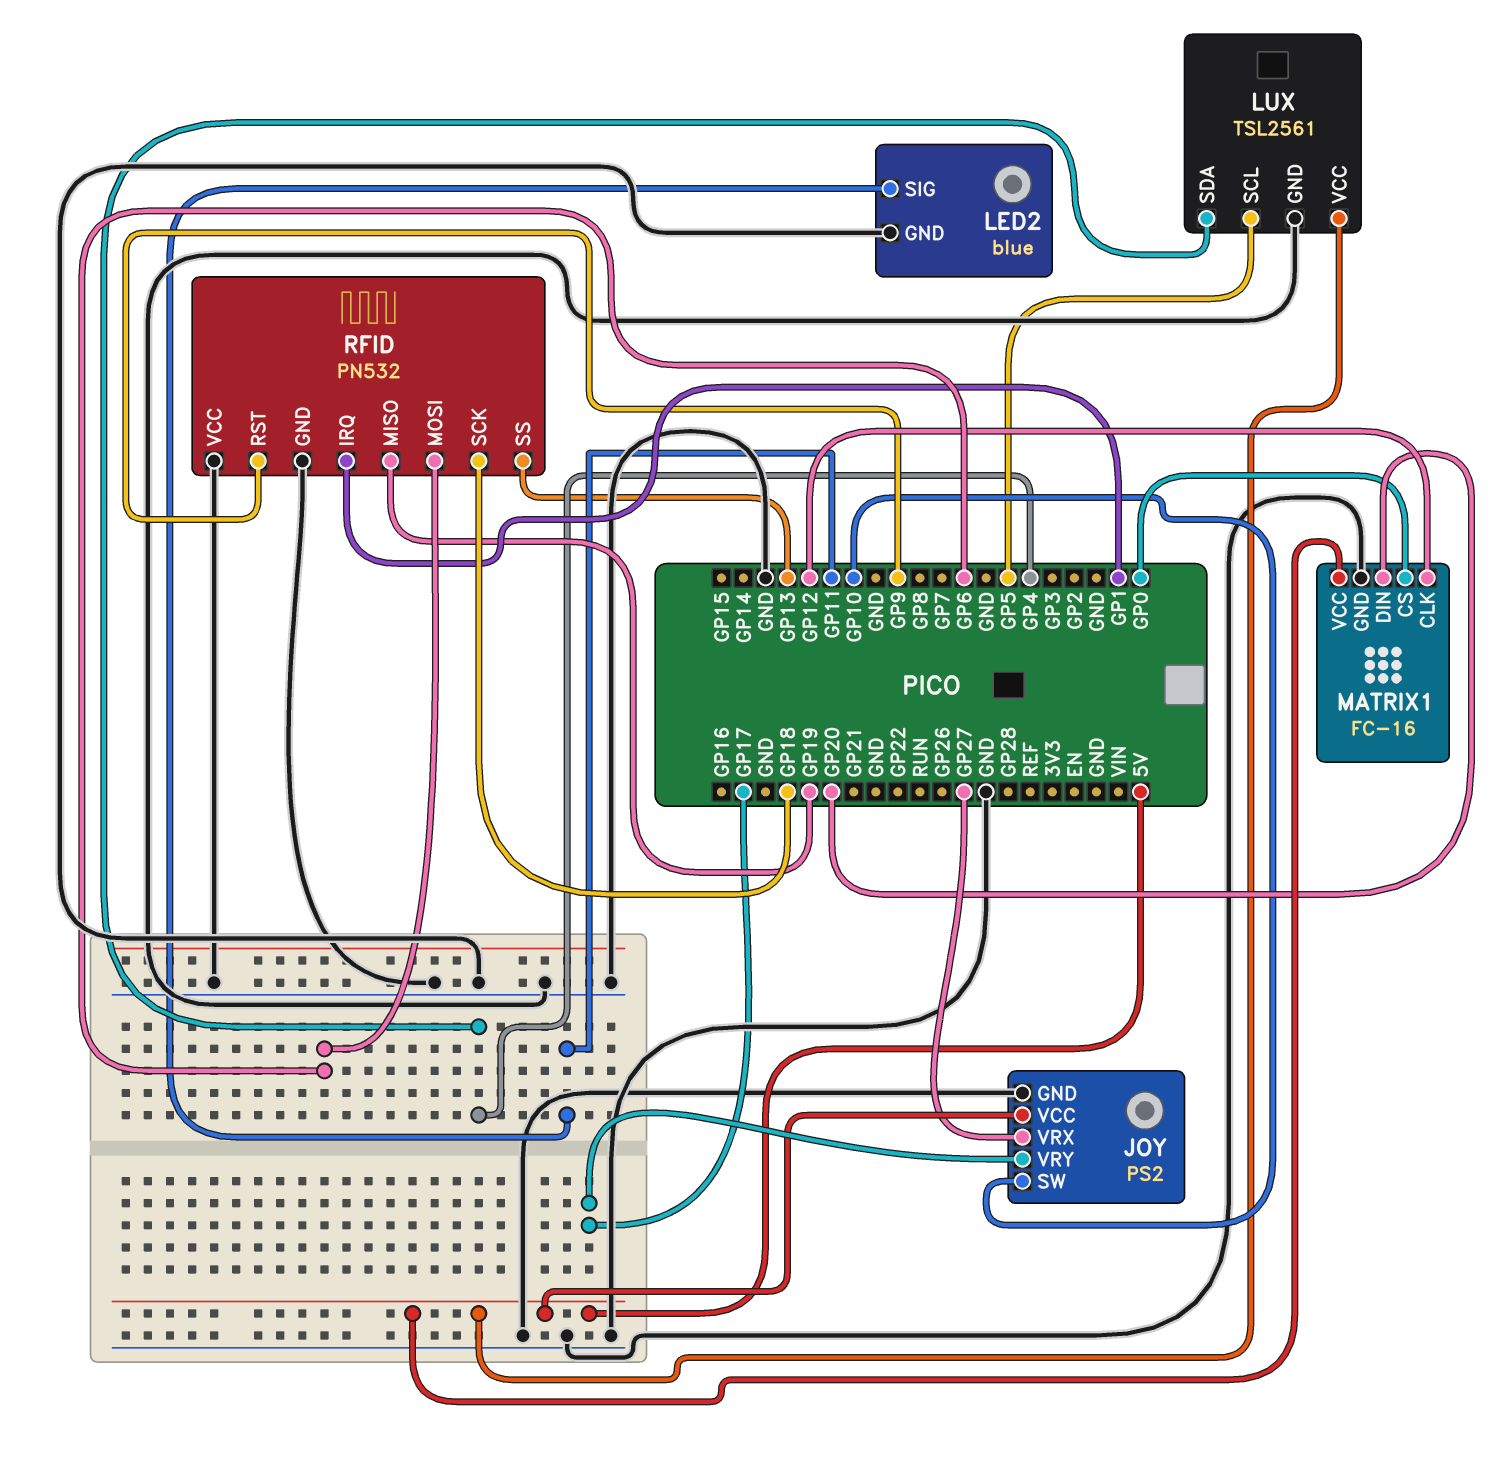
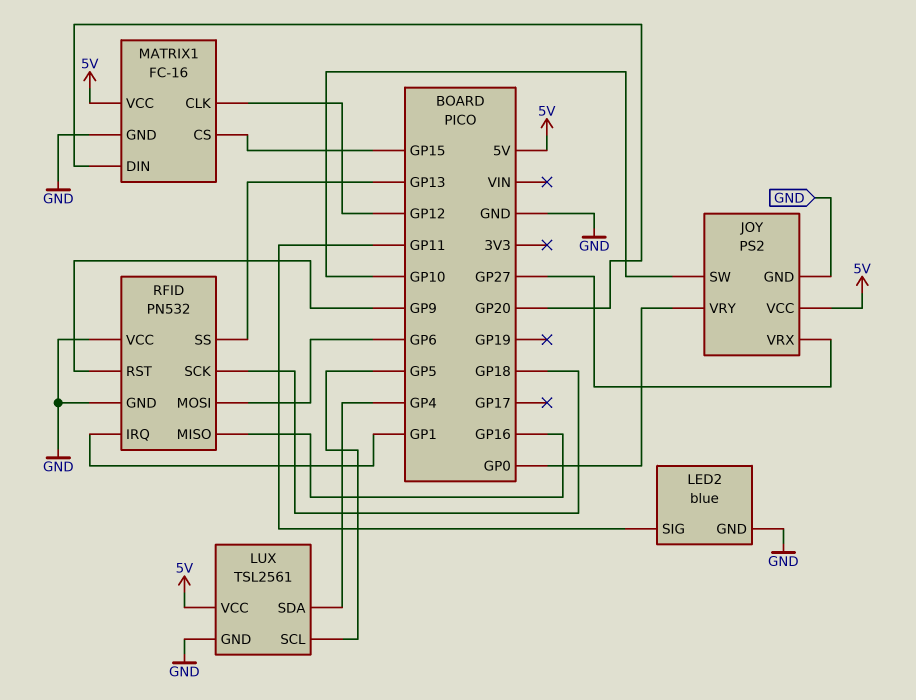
JOY pin VRY: GP17 -> GP0
MATRIX1 pin CS: GP0 -> GP15
RFID pin MISO: GP19 -> GP16

